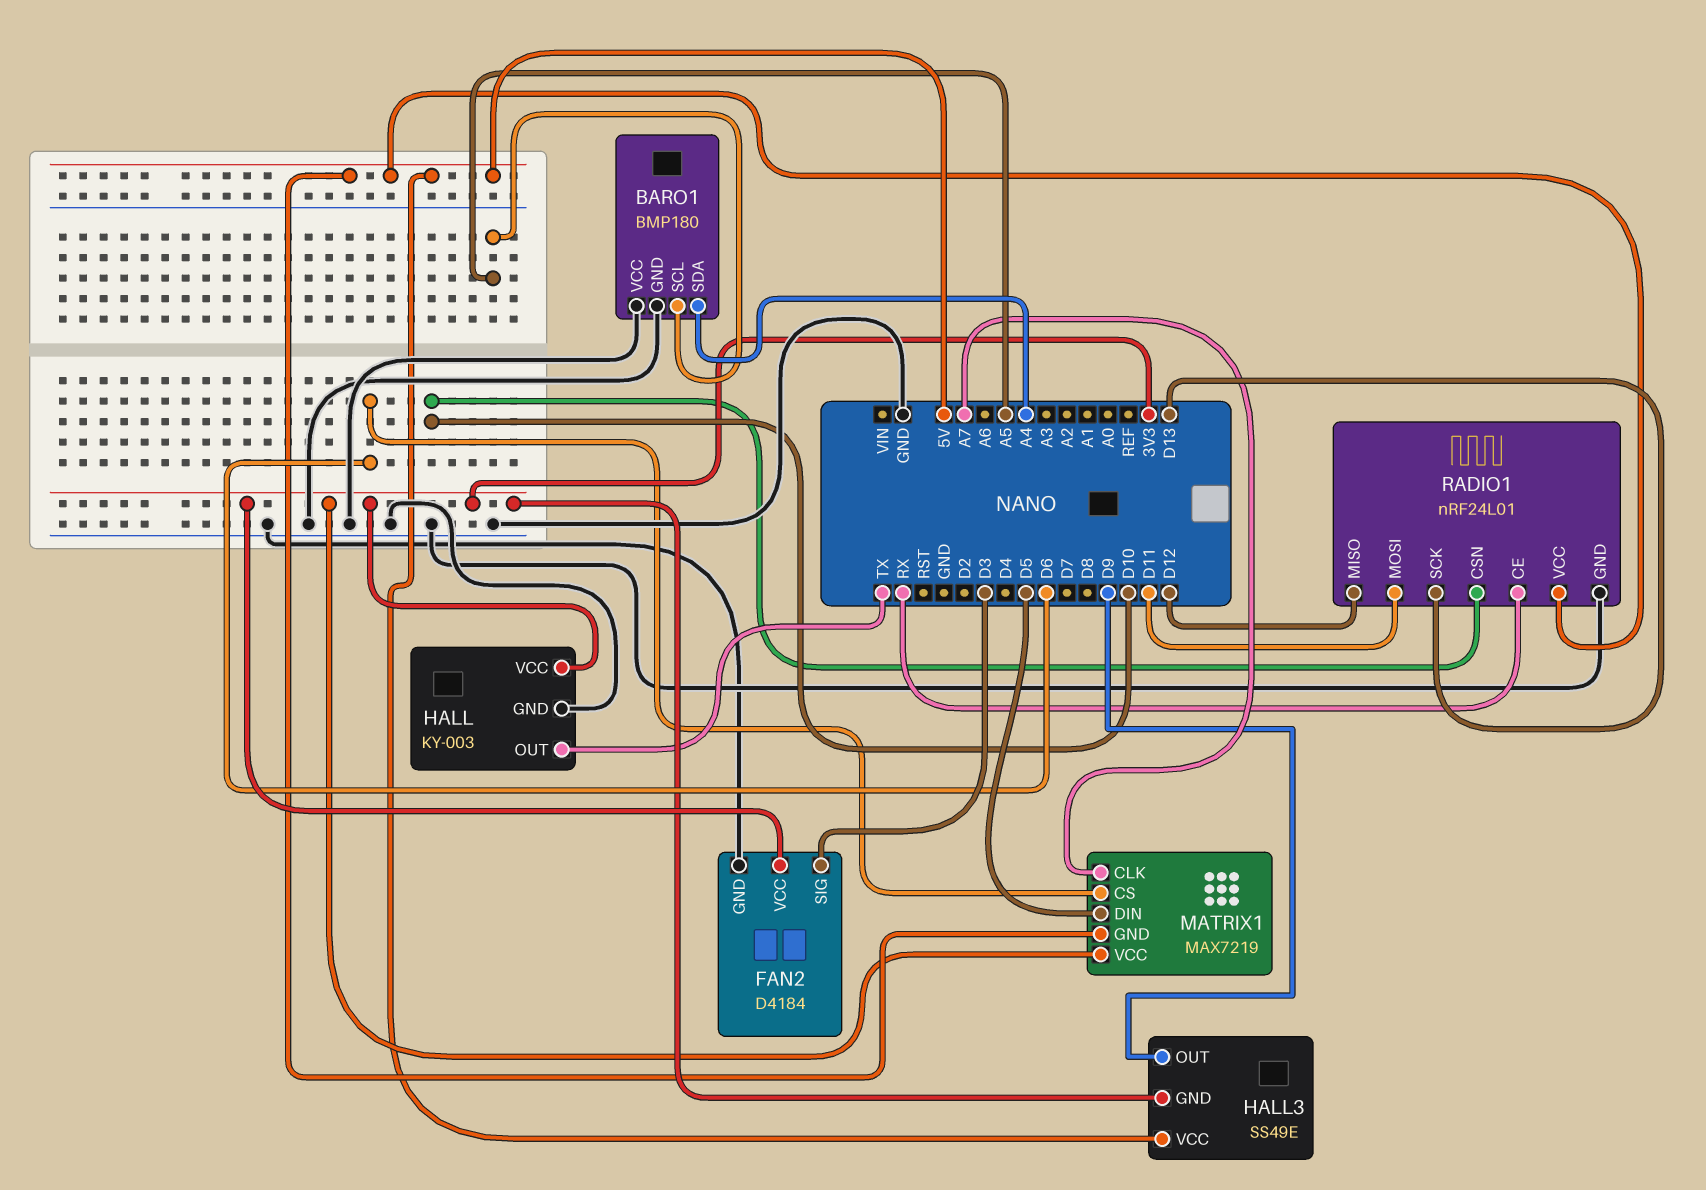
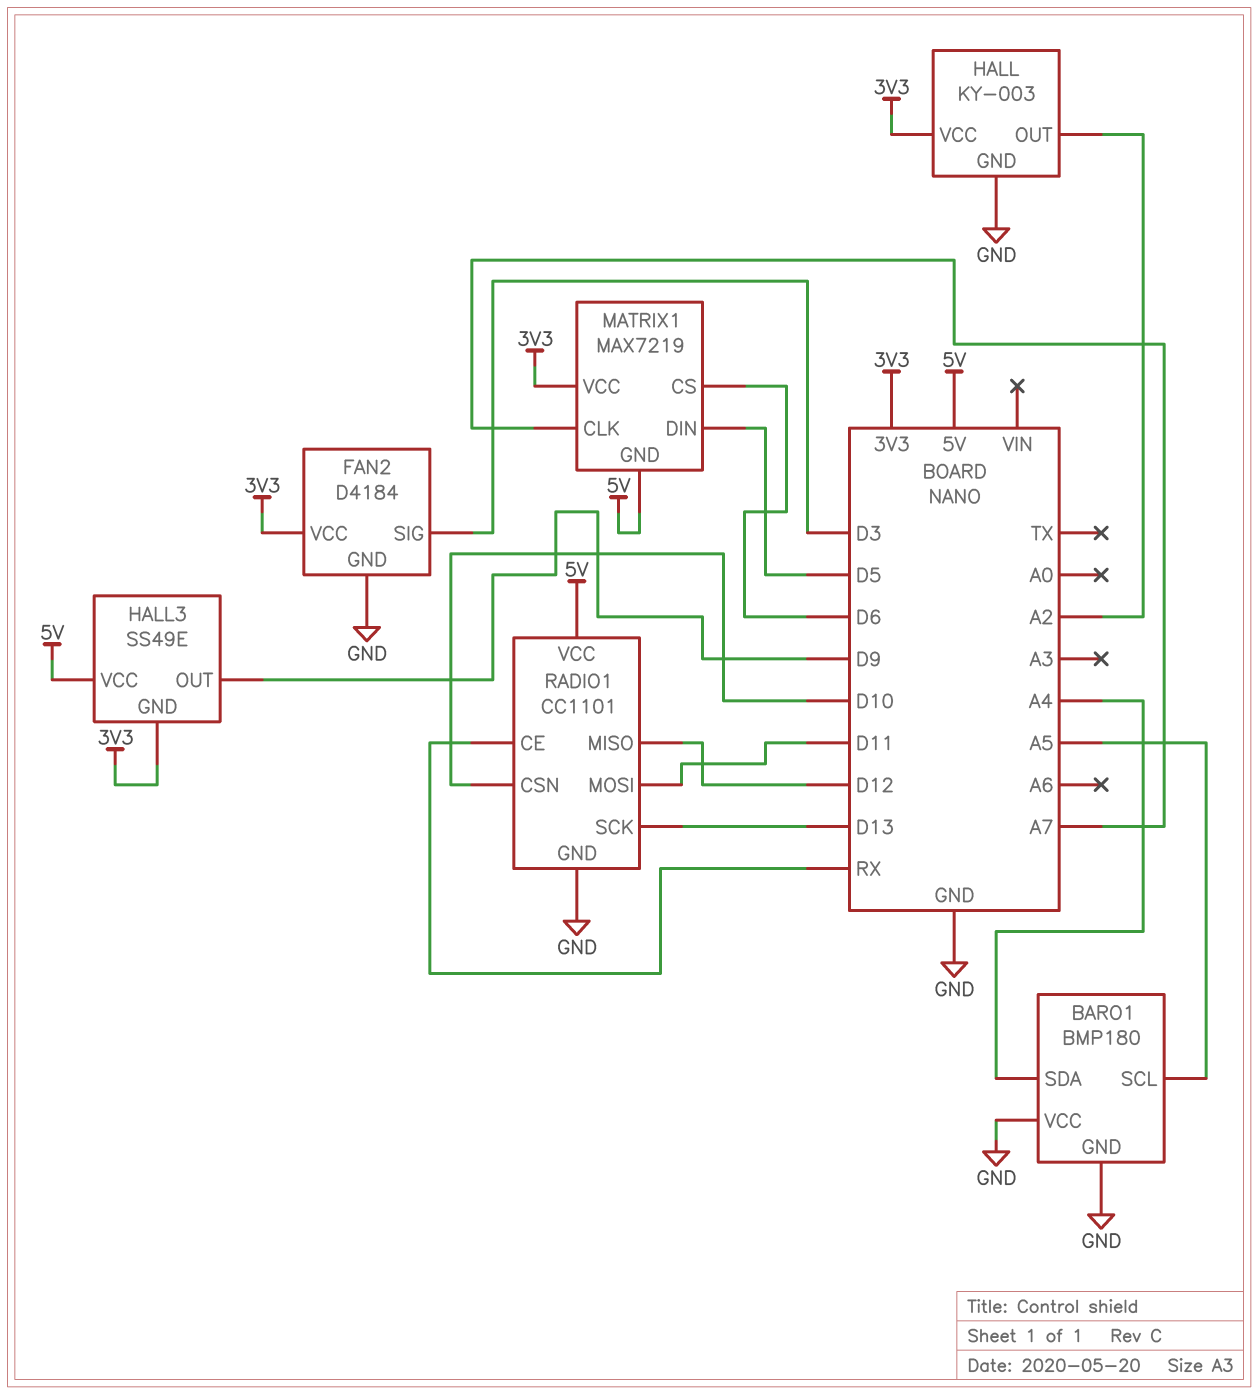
HALL pin OUT: TX -> A2
RADIO1: nRF24L01 -> CC1101

